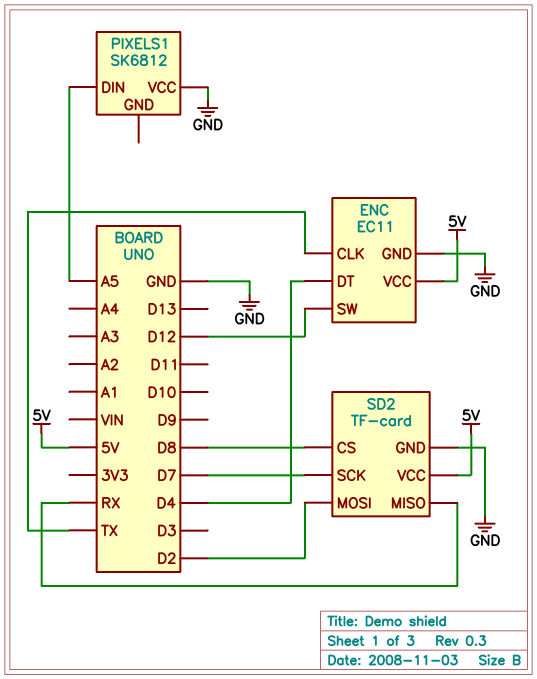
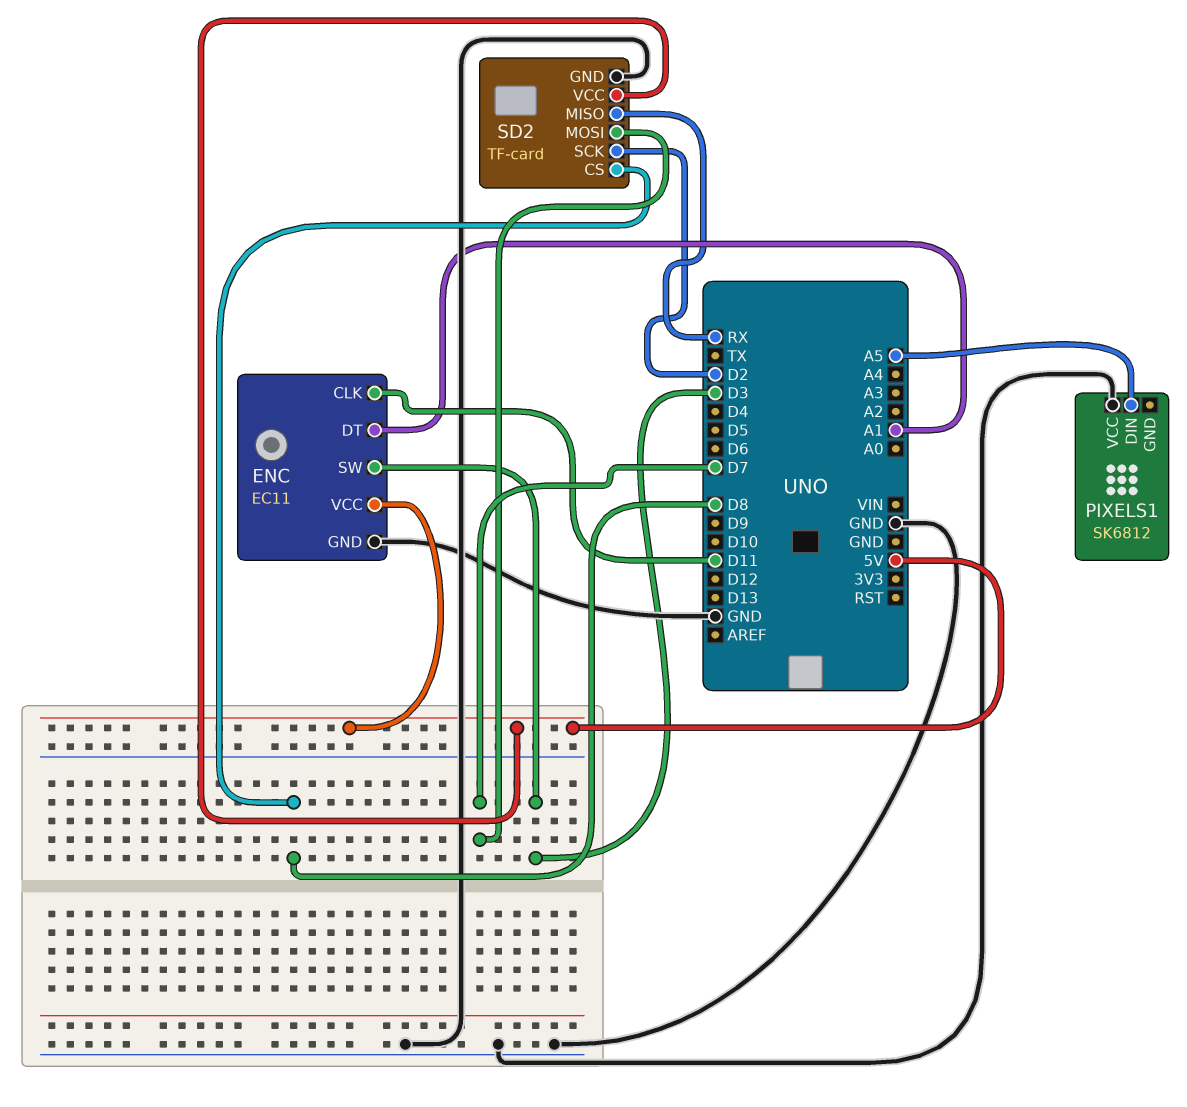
ENC pin CLK: TX -> D11
ENC pin DT: D4 -> A1
ENC pin SW: D12 -> D3
SD2 pin MOSI: D2 -> D7
SD2 pin SCK: D7 -> D2

